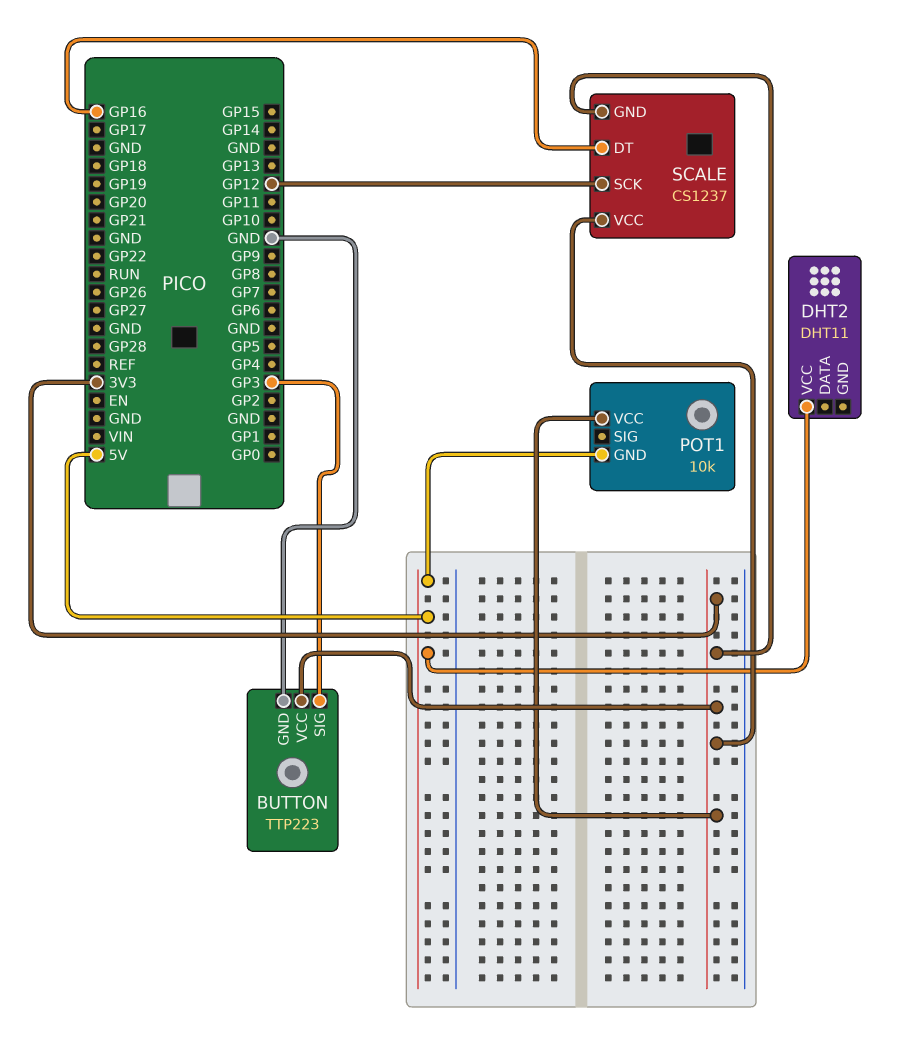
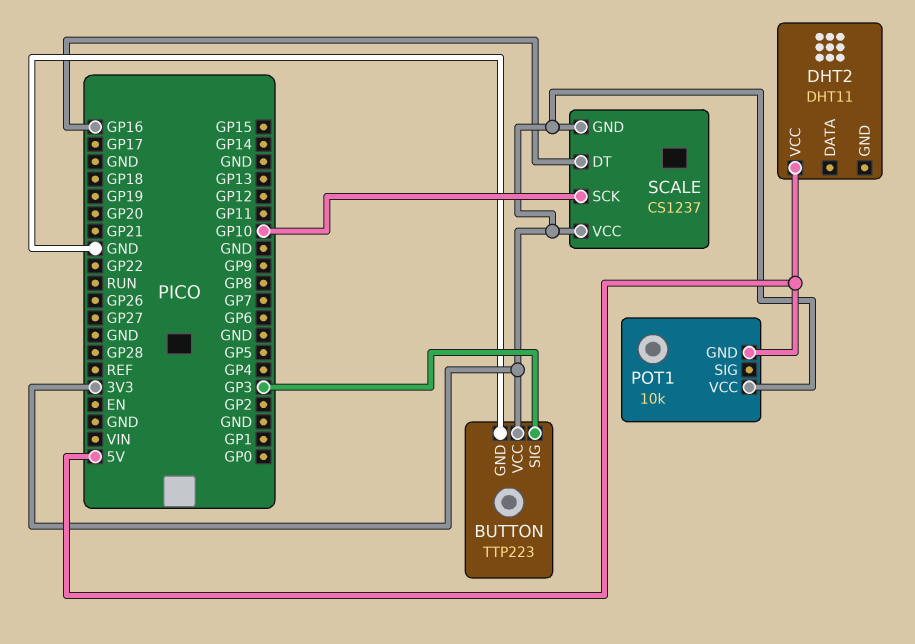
SCALE pin SCK: GP12 -> GP10

